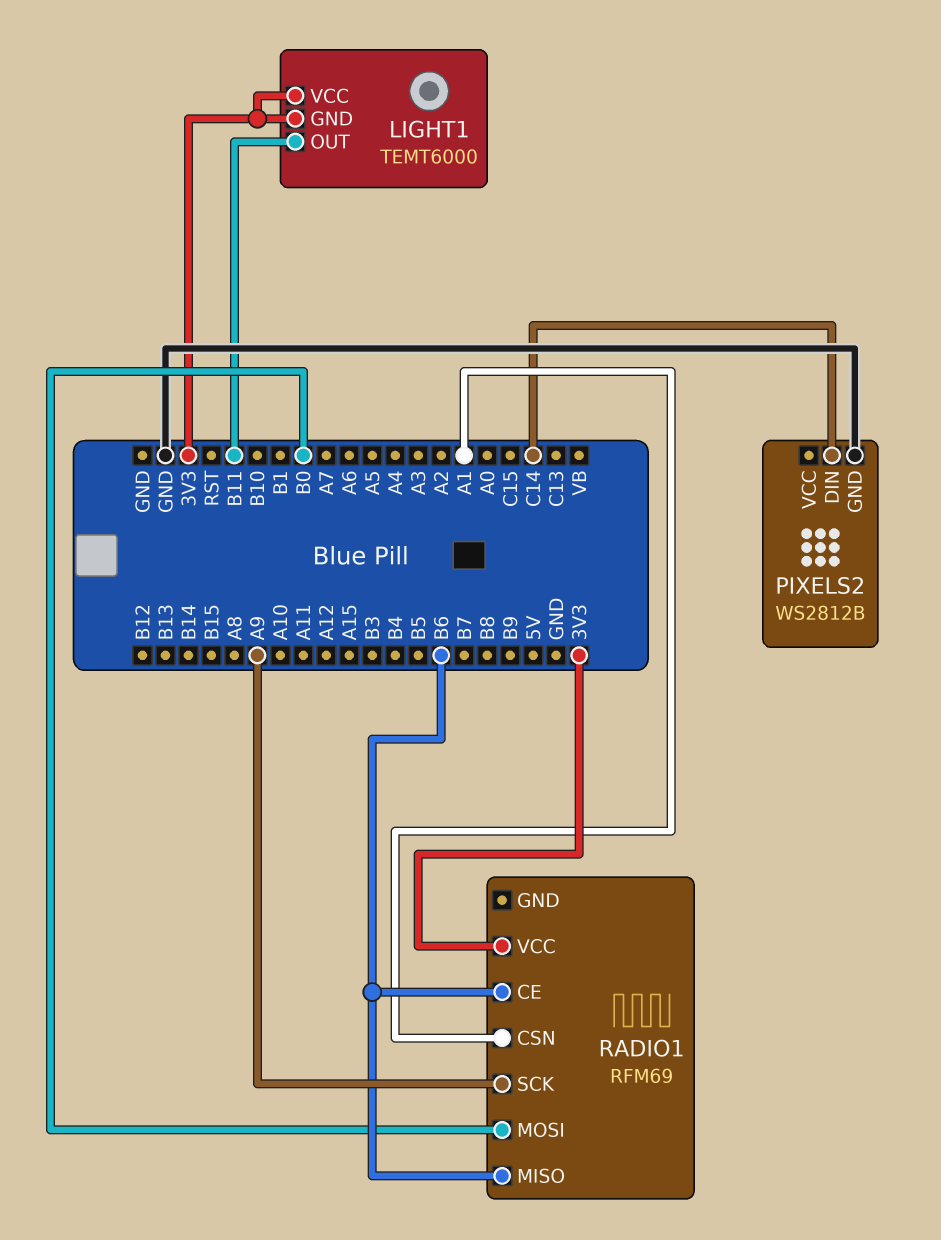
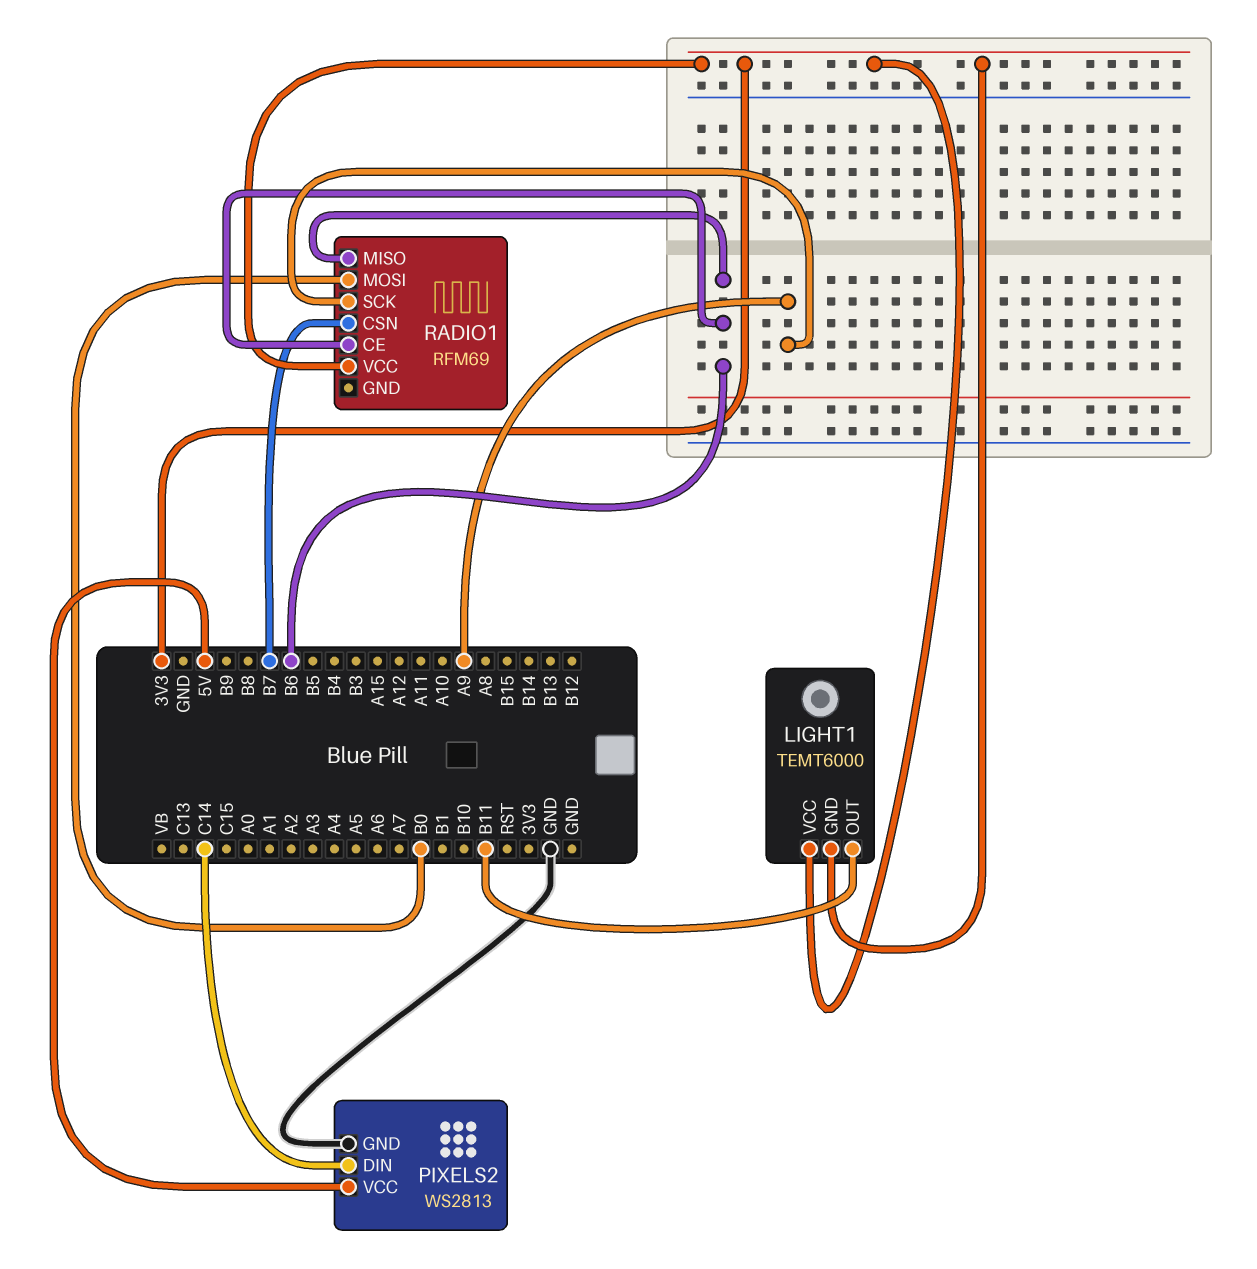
PIXELS2: WS2812B -> WS2813
PIXELS2 pin VCC: none -> 5V
RADIO1 pin CSN: A1 -> B7

